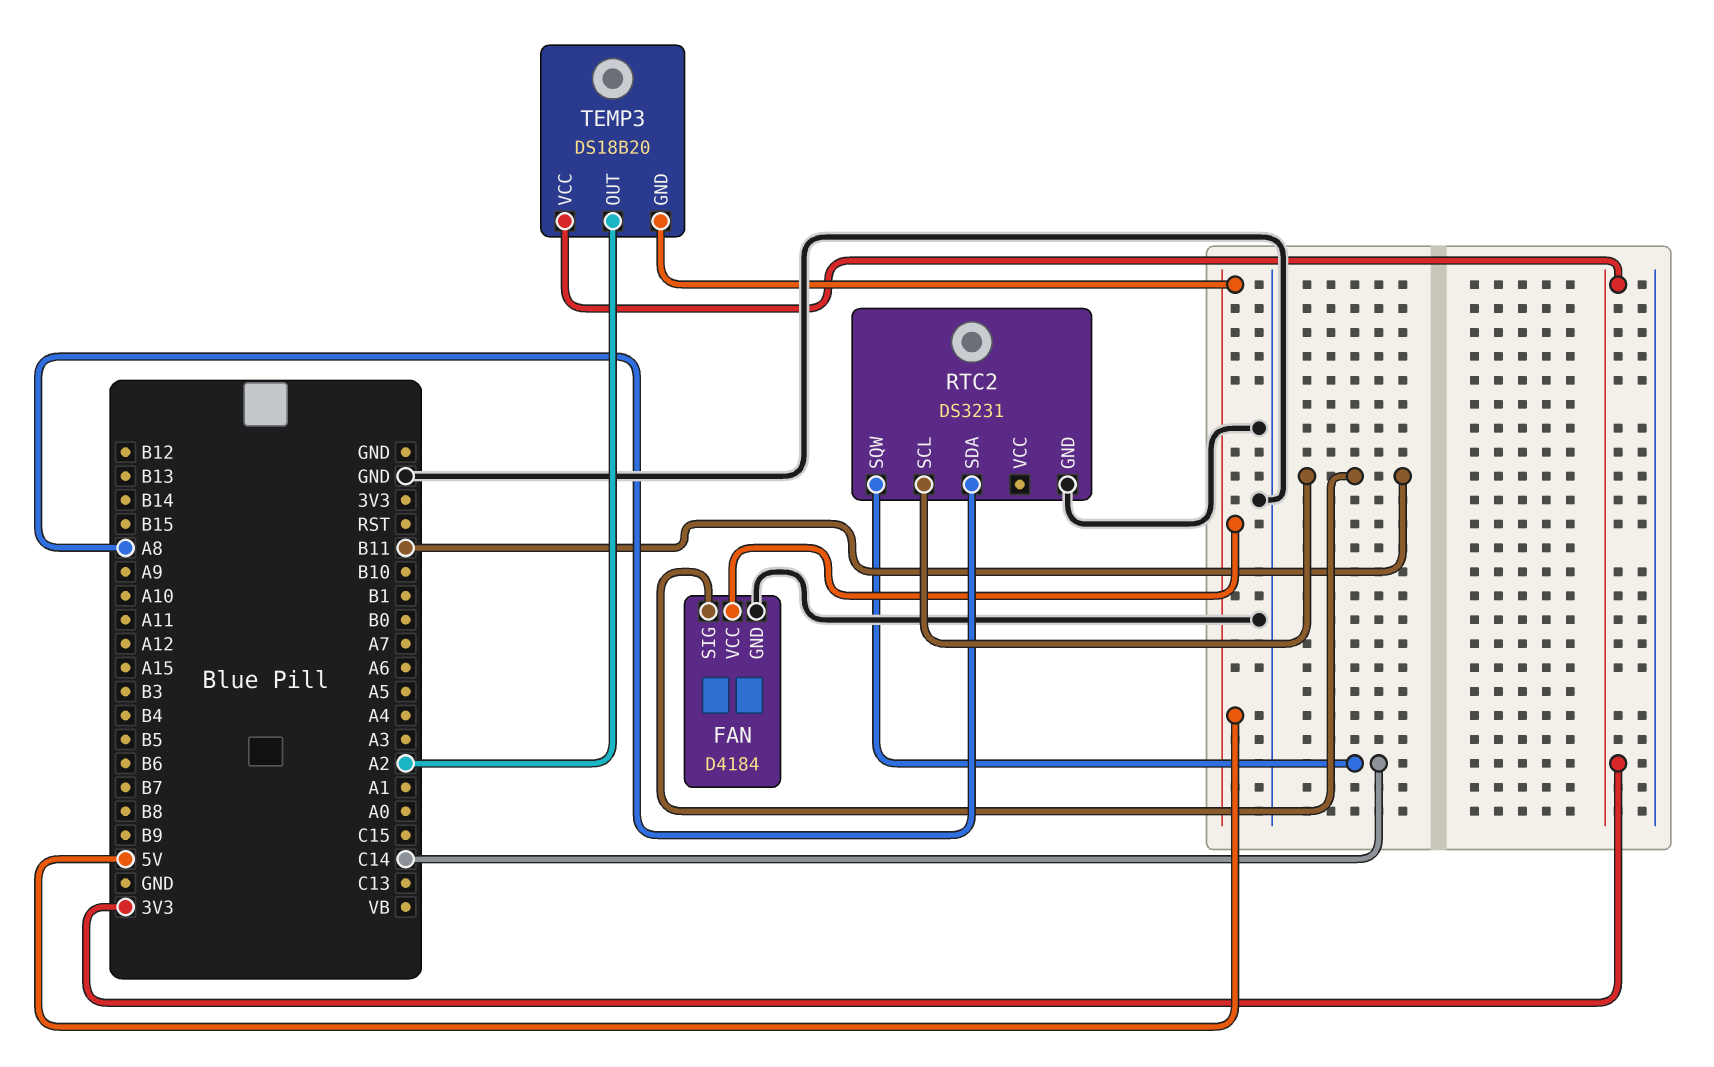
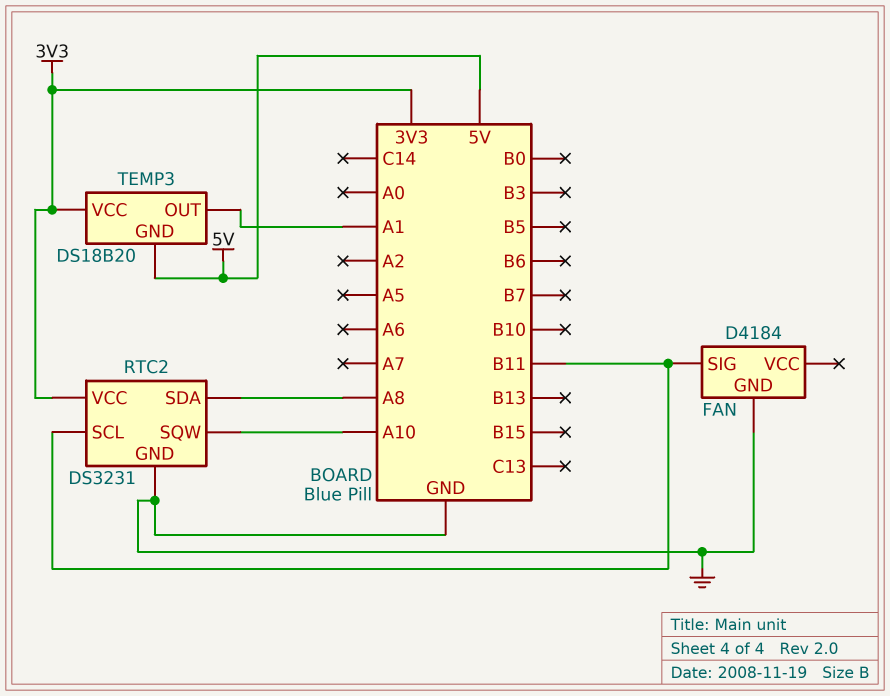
FAN pin VCC: 5V -> none
RTC2 pin SQW: C14 -> A10
RTC2 pin VCC: none -> 3V3
TEMP3 pin OUT: A2 -> A1

